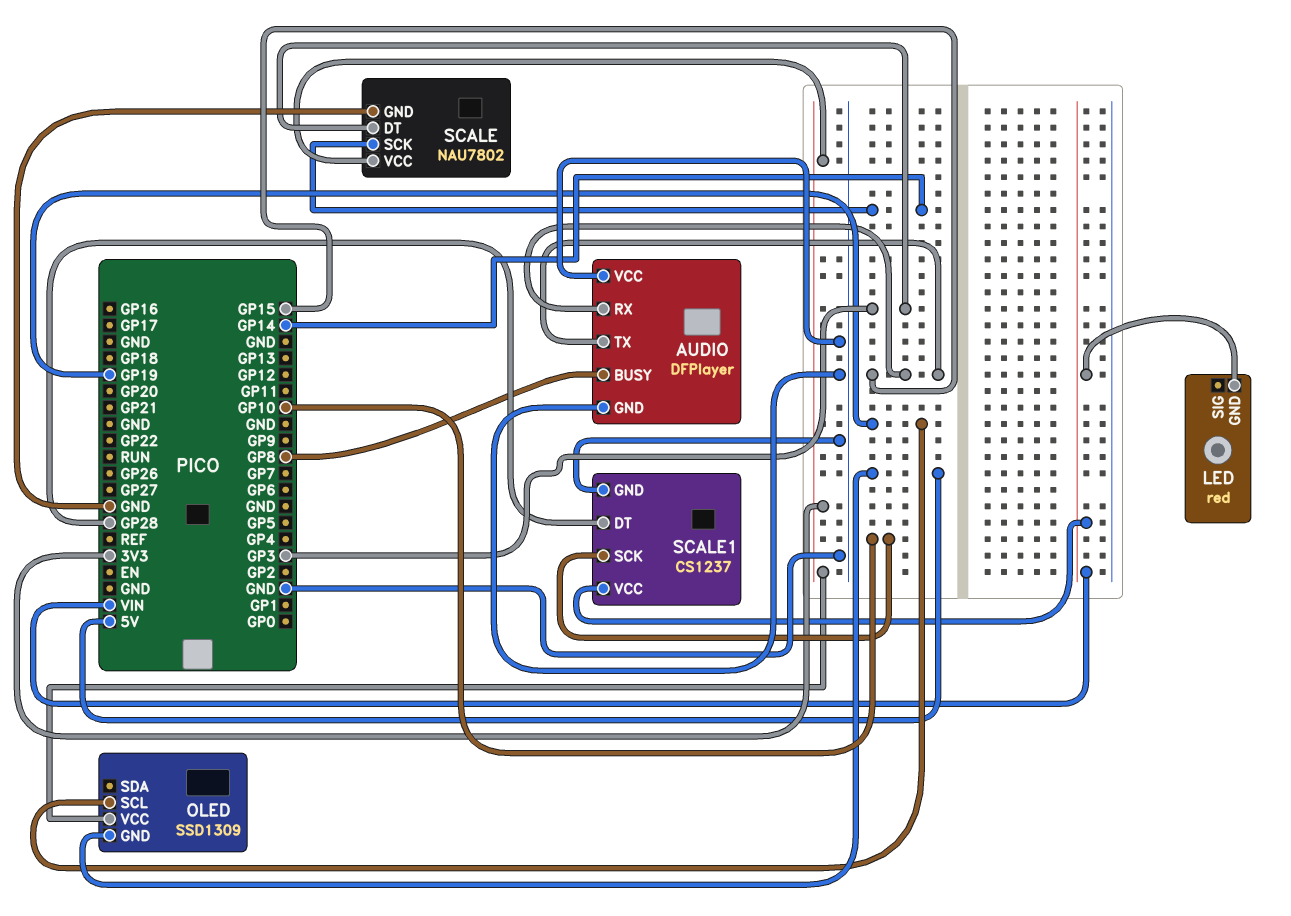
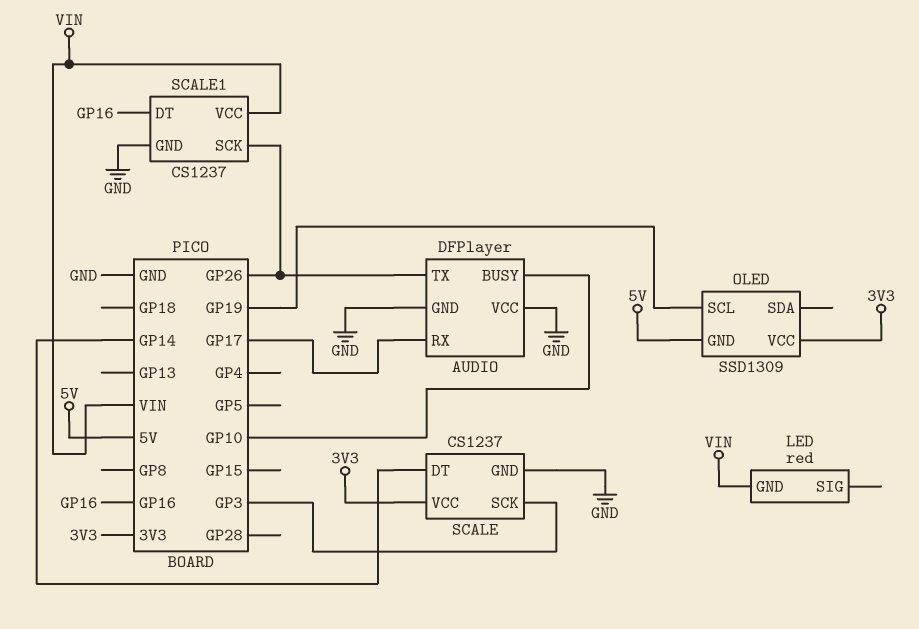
AUDIO pin BUSY: GP8 -> GP10
AUDIO pin RX: GP15 -> GP17
AUDIO pin TX: GP15 -> GP26
SCALE: NAU7802 -> CS1237
SCALE pin DT: GP3 -> GP14
SCALE pin SCK: GP14 -> GP3
SCALE1 pin DT: GP28 -> GP16
SCALE1 pin SCK: GP10 -> GP26

